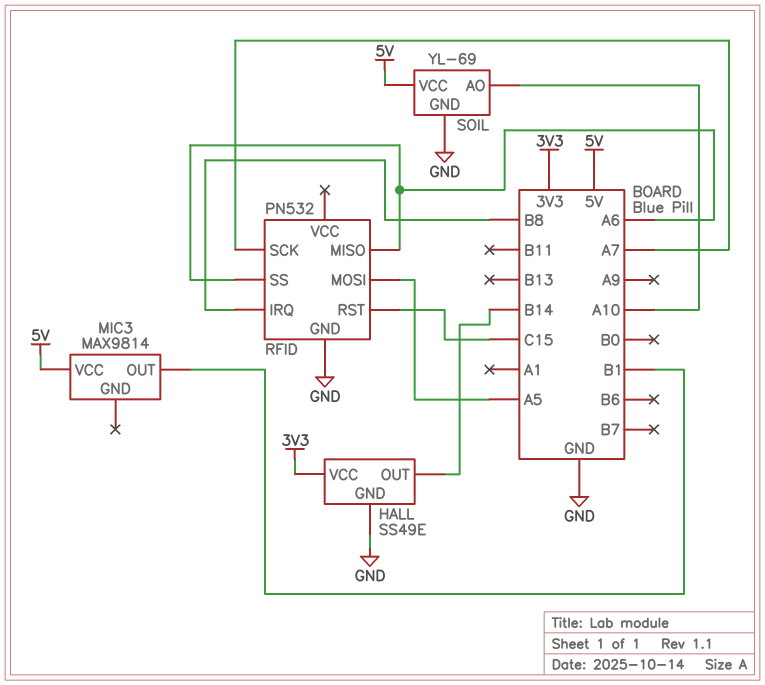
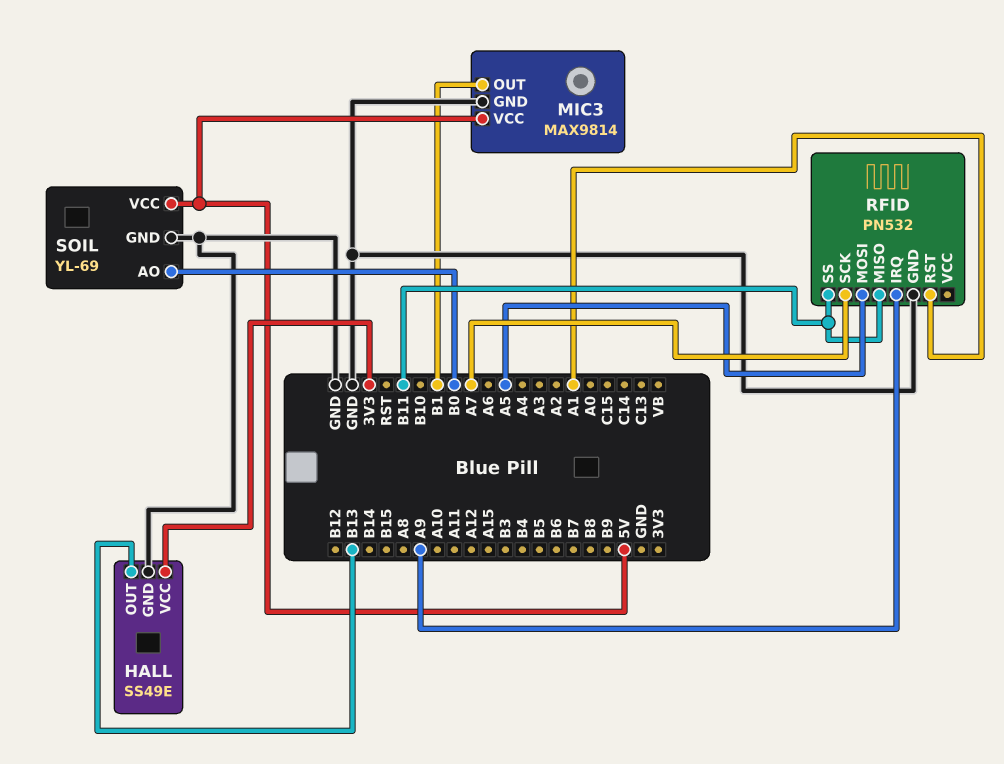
HALL pin OUT: B14 -> B13
MIC3 pin GND: none -> GND
RFID pin IRQ: B8 -> A9
RFID pin MISO: A6 -> B11
RFID pin RST: C15 -> A1
RFID pin SS: A6 -> B11
SOIL pin AO: A10 -> B0

